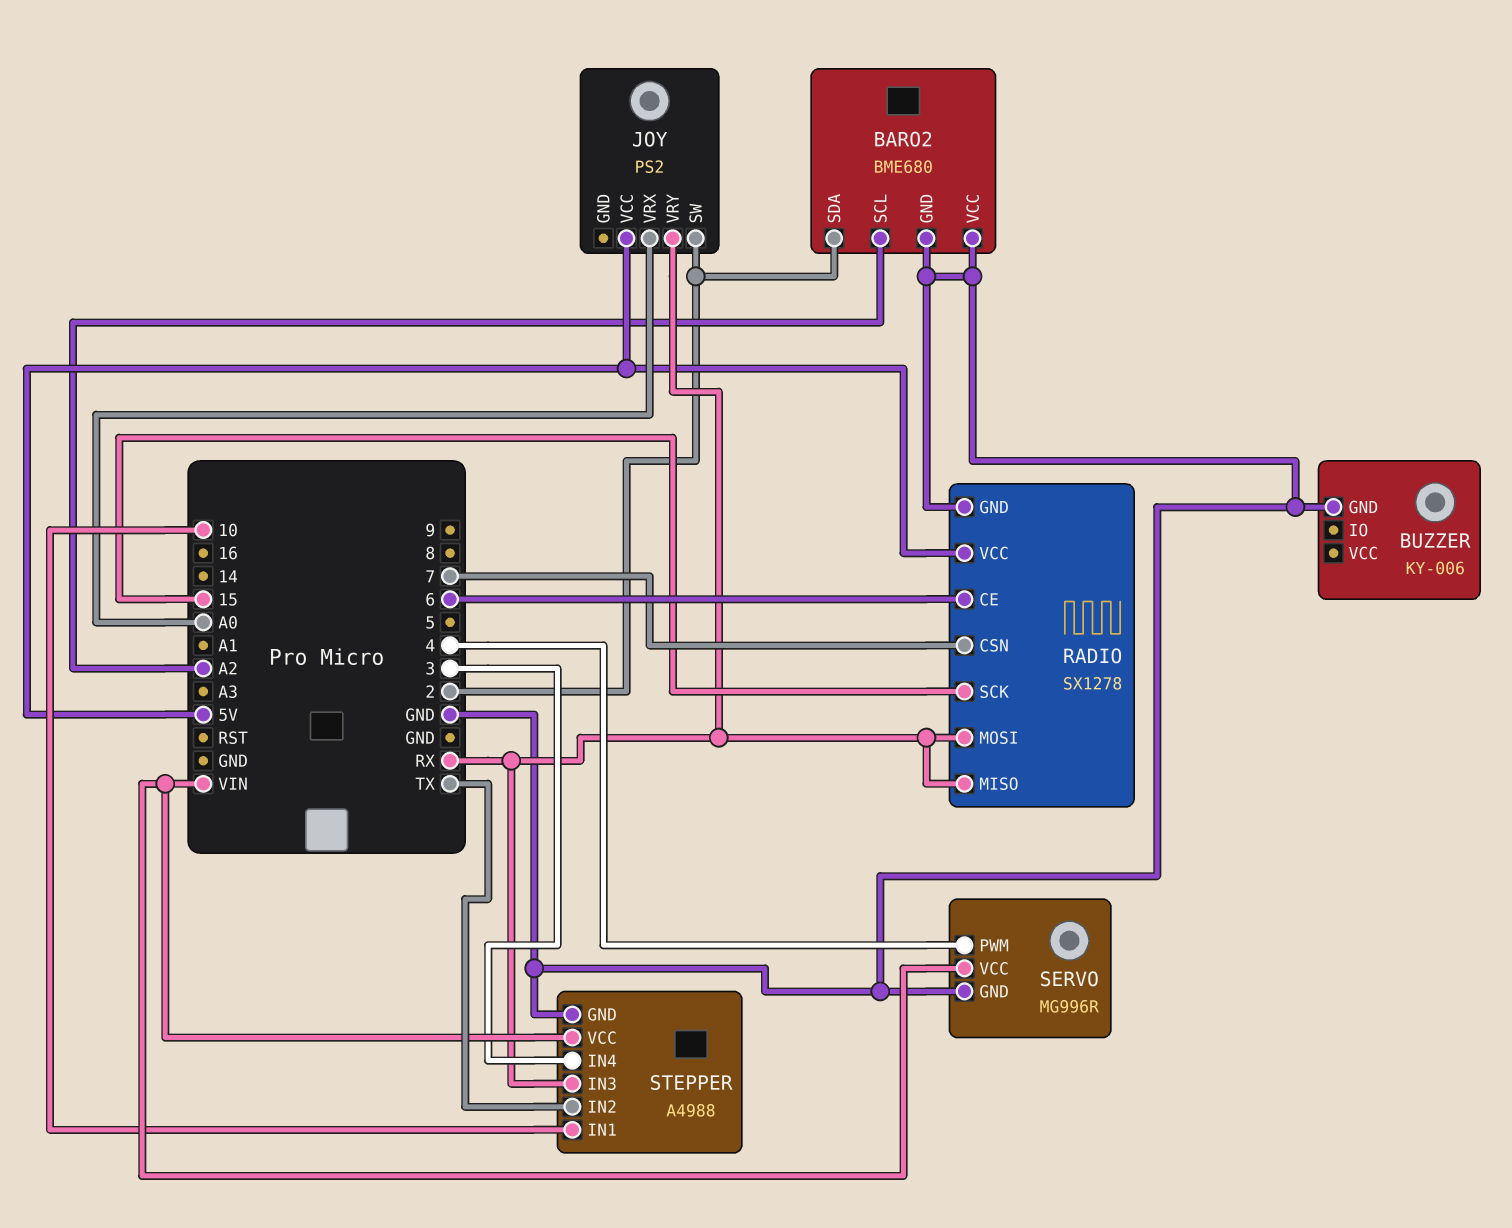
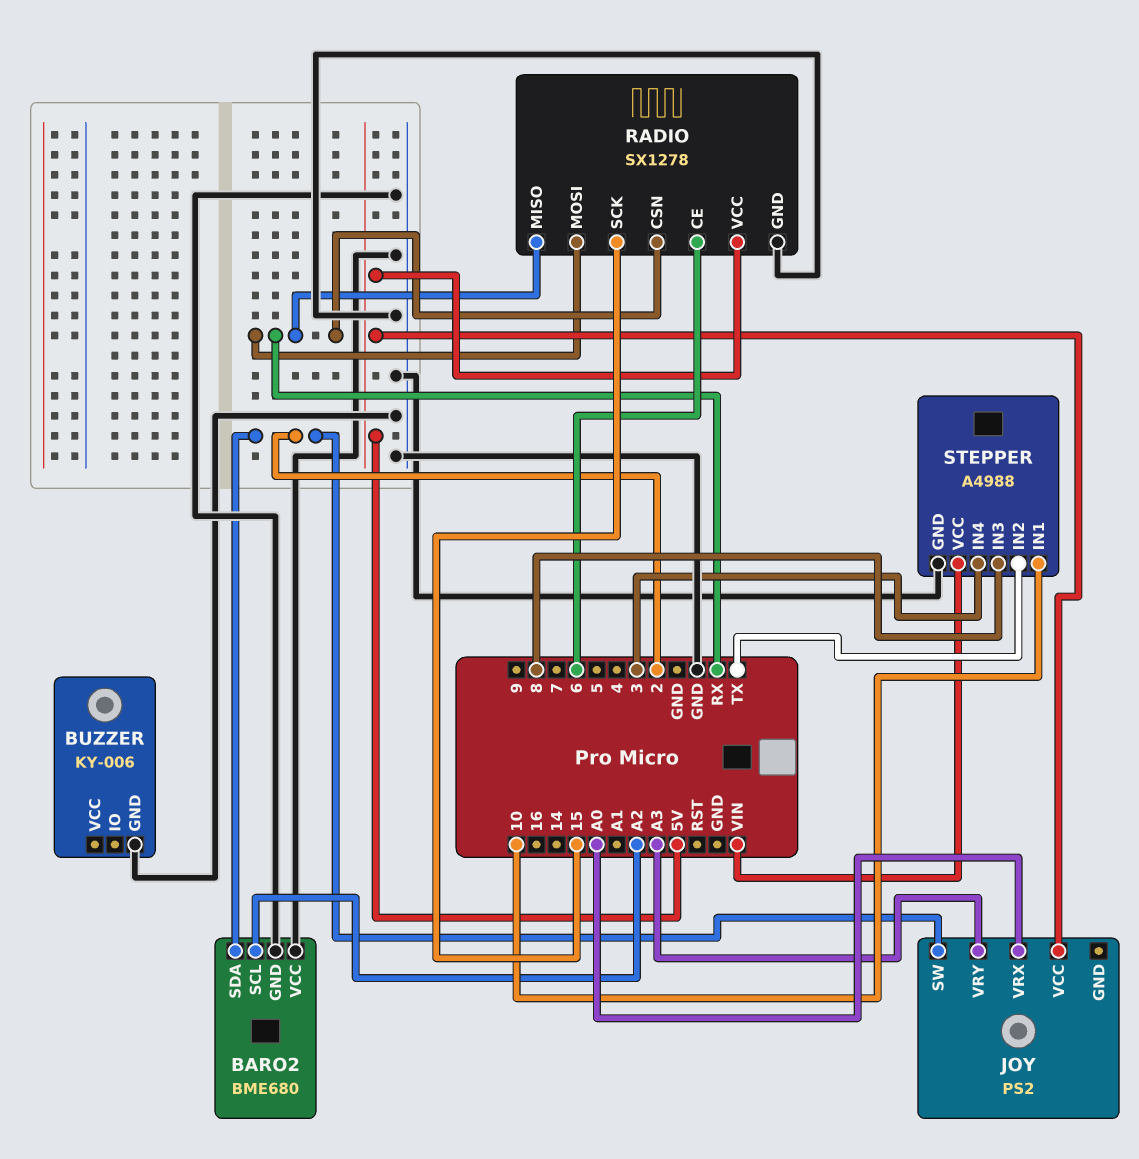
JOY pin VRY: RX -> A3
RADIO pin CSN: 7 -> RX
SERVO: MG996R -> none
SERVO pin GND: GND -> none
SERVO pin PWM: 4 -> none
SERVO pin VCC: VIN -> none
STEPPER pin IN3: RX -> 8

